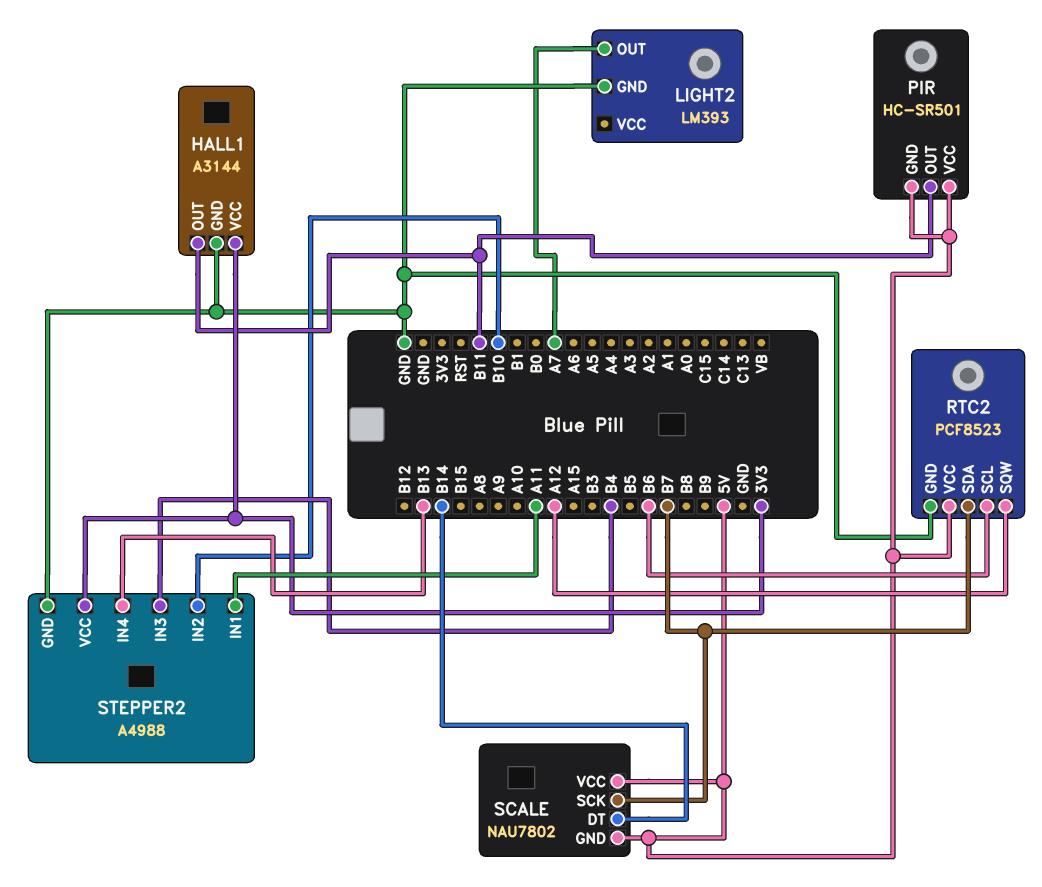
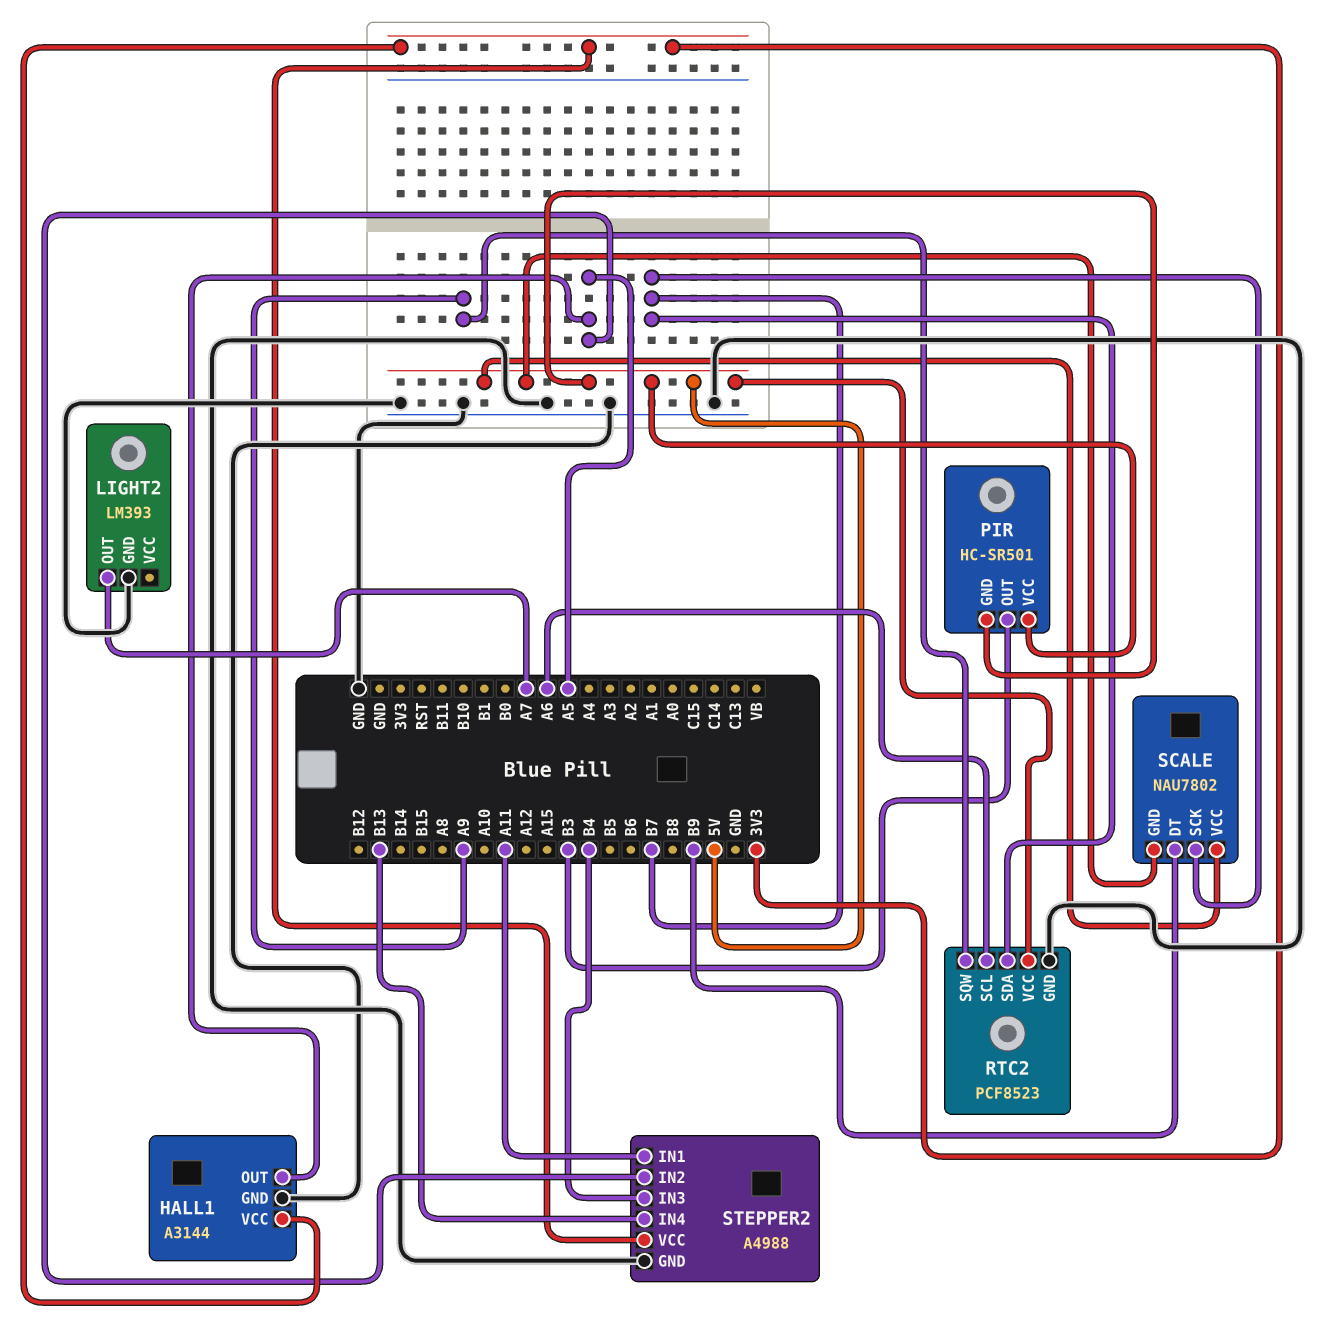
HALL1 pin OUT: B11 -> A5
PIR pin OUT: B11 -> B3
RTC2 pin SCL: B6 -> A6
RTC2 pin SQW: A12 -> A9
SCALE pin DT: B14 -> B9
STEPPER2 pin IN2: B10 -> A5

